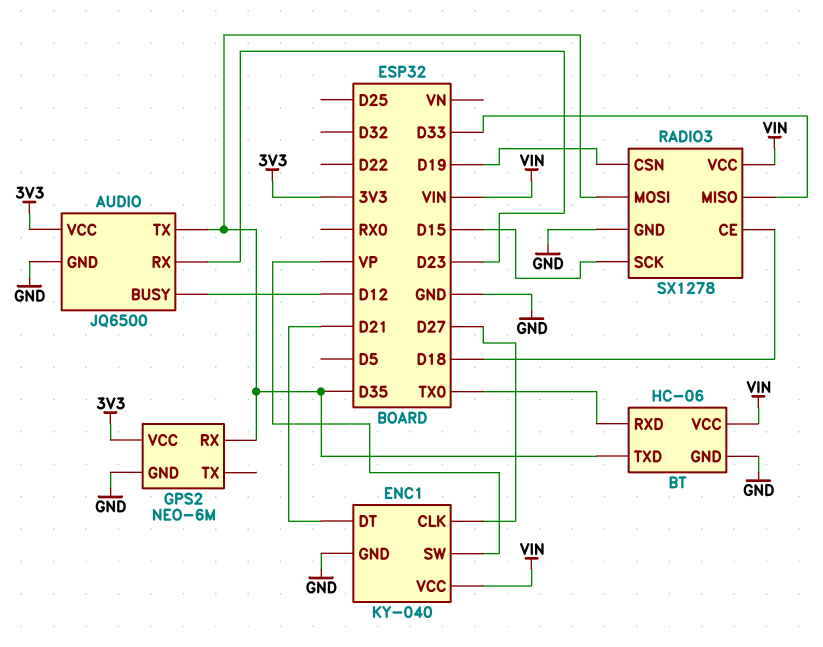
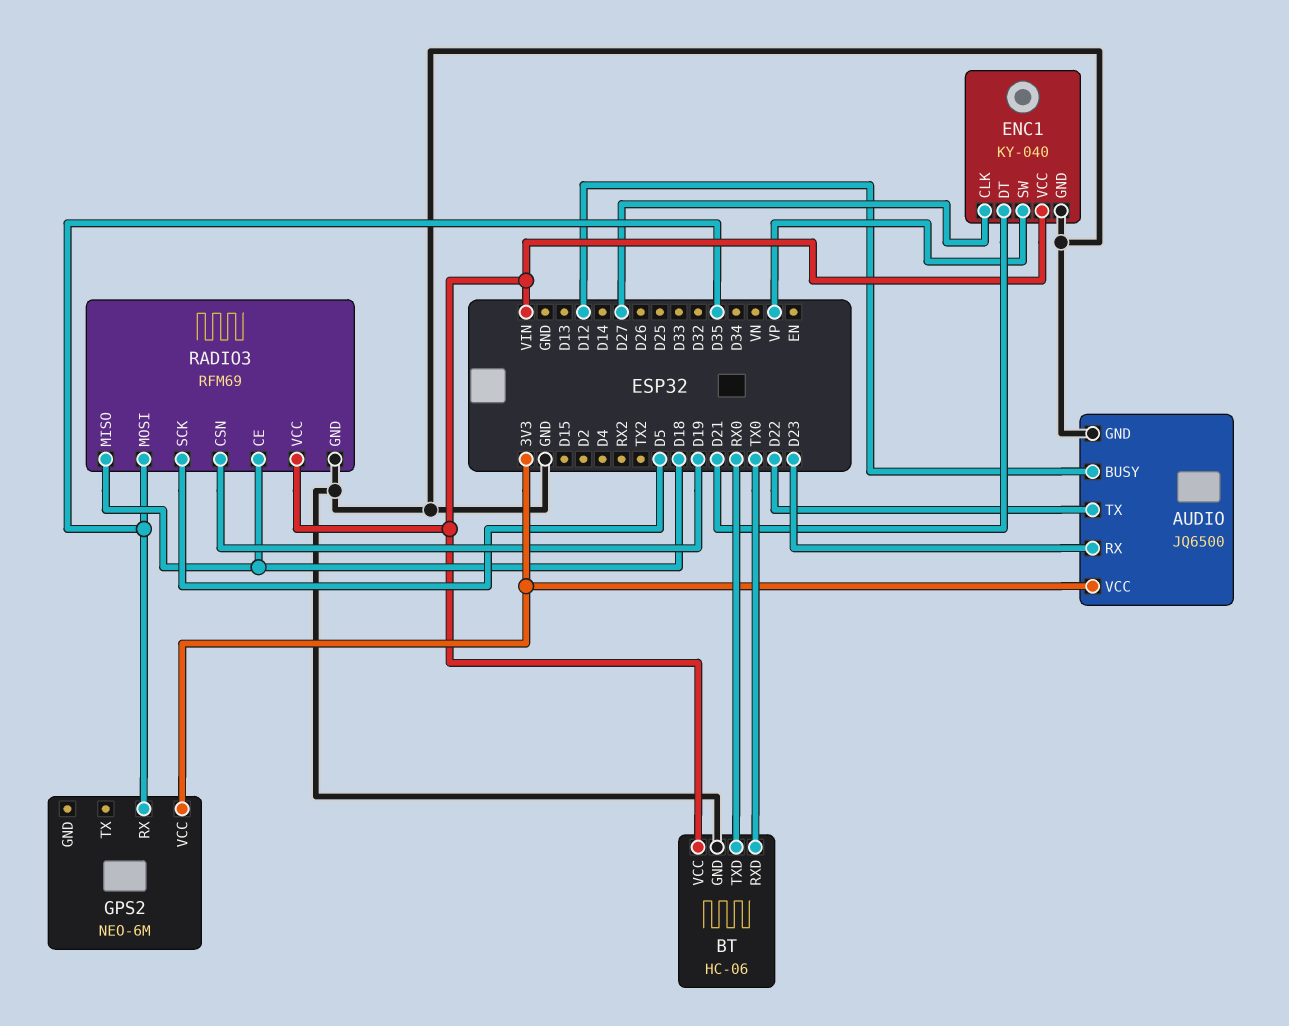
AUDIO pin TX: D35 -> D22
BT pin TXD: D35 -> RX0
GPS2 pin GND: GND -> none
RADIO3: SX1278 -> RFM69
RADIO3 pin MISO: D33 -> D18
RADIO3 pin SCK: D15 -> D5

